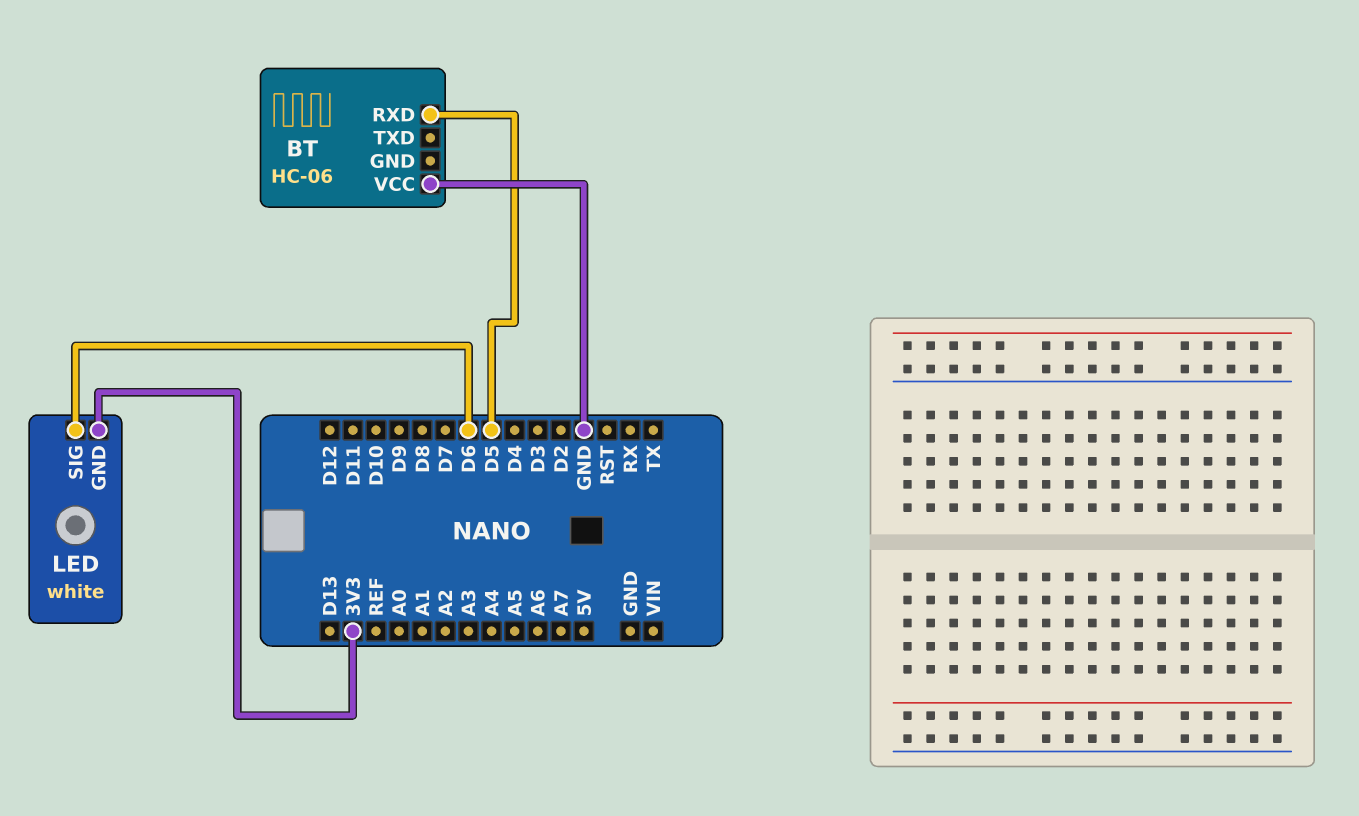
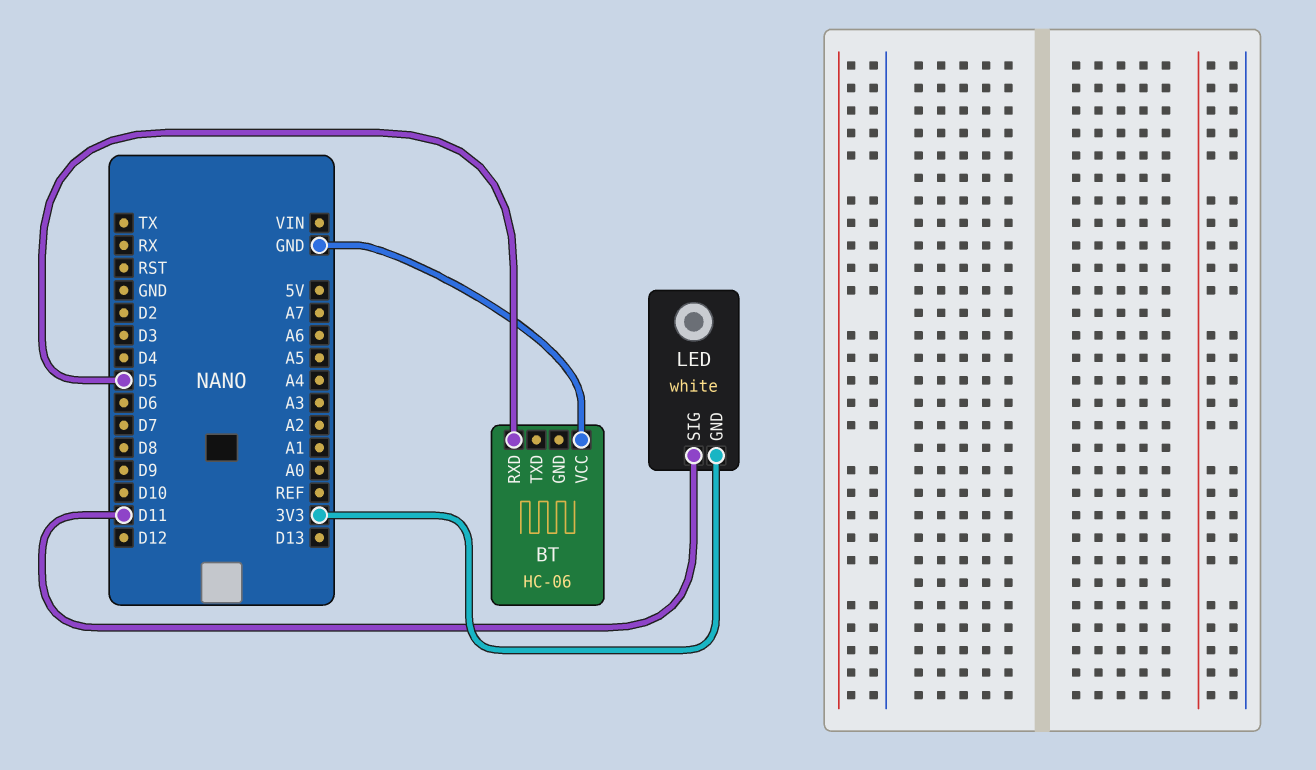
LED pin SIG: D6 -> D11

